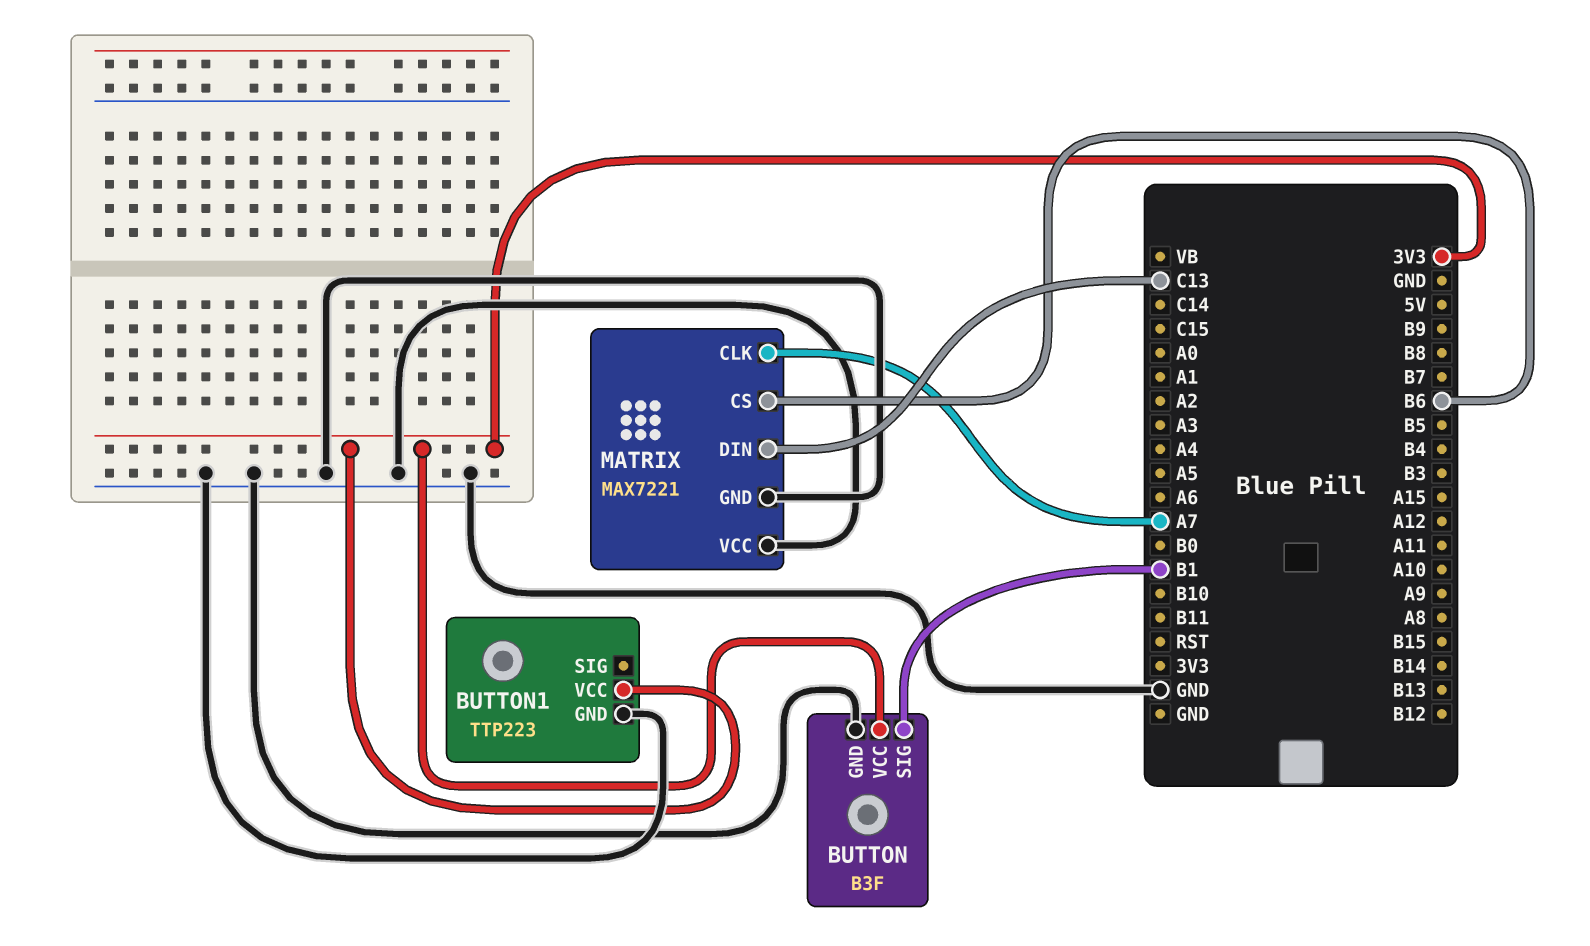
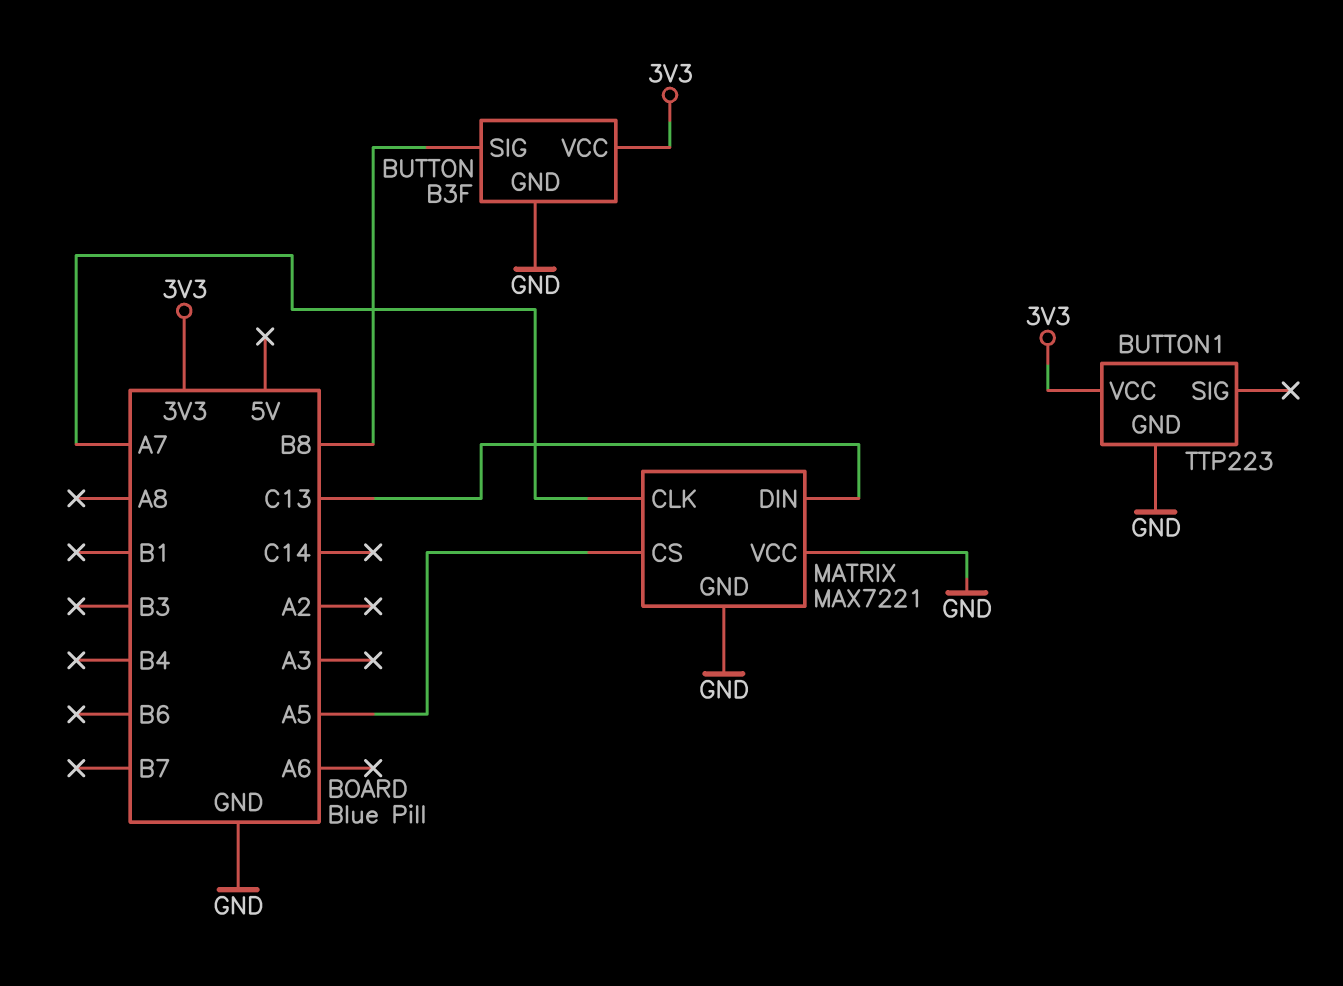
BUTTON pin SIG: B1 -> B8
MATRIX pin CS: B6 -> A5

